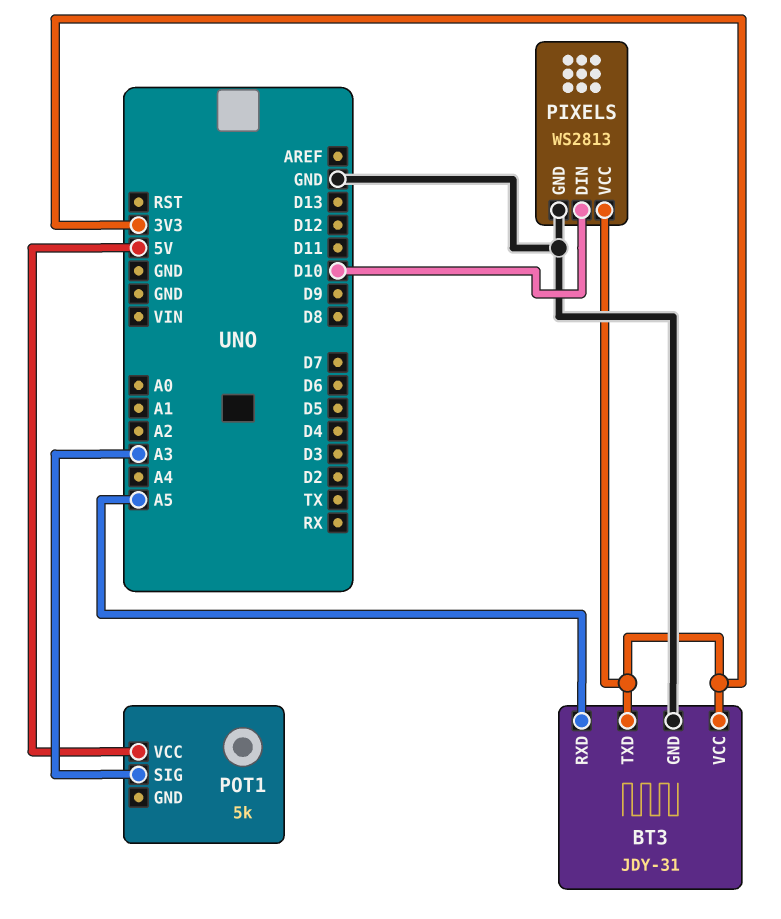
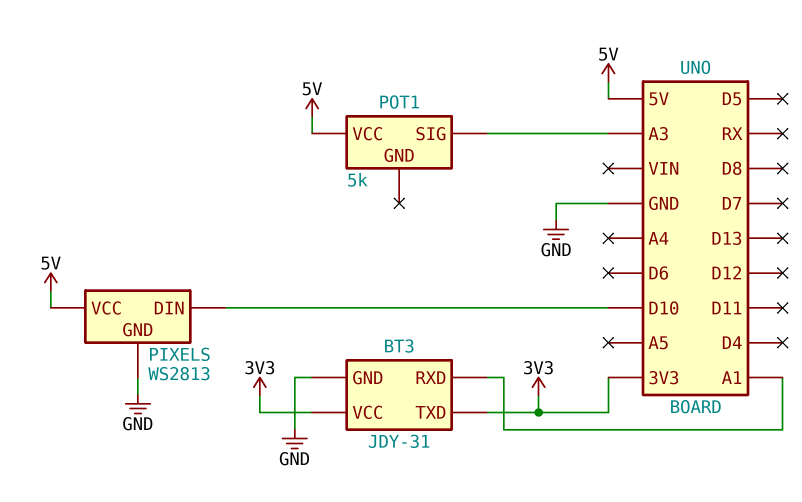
BT3 pin RXD: A5 -> A1
PIXELS pin VCC: 3V3 -> 5V

